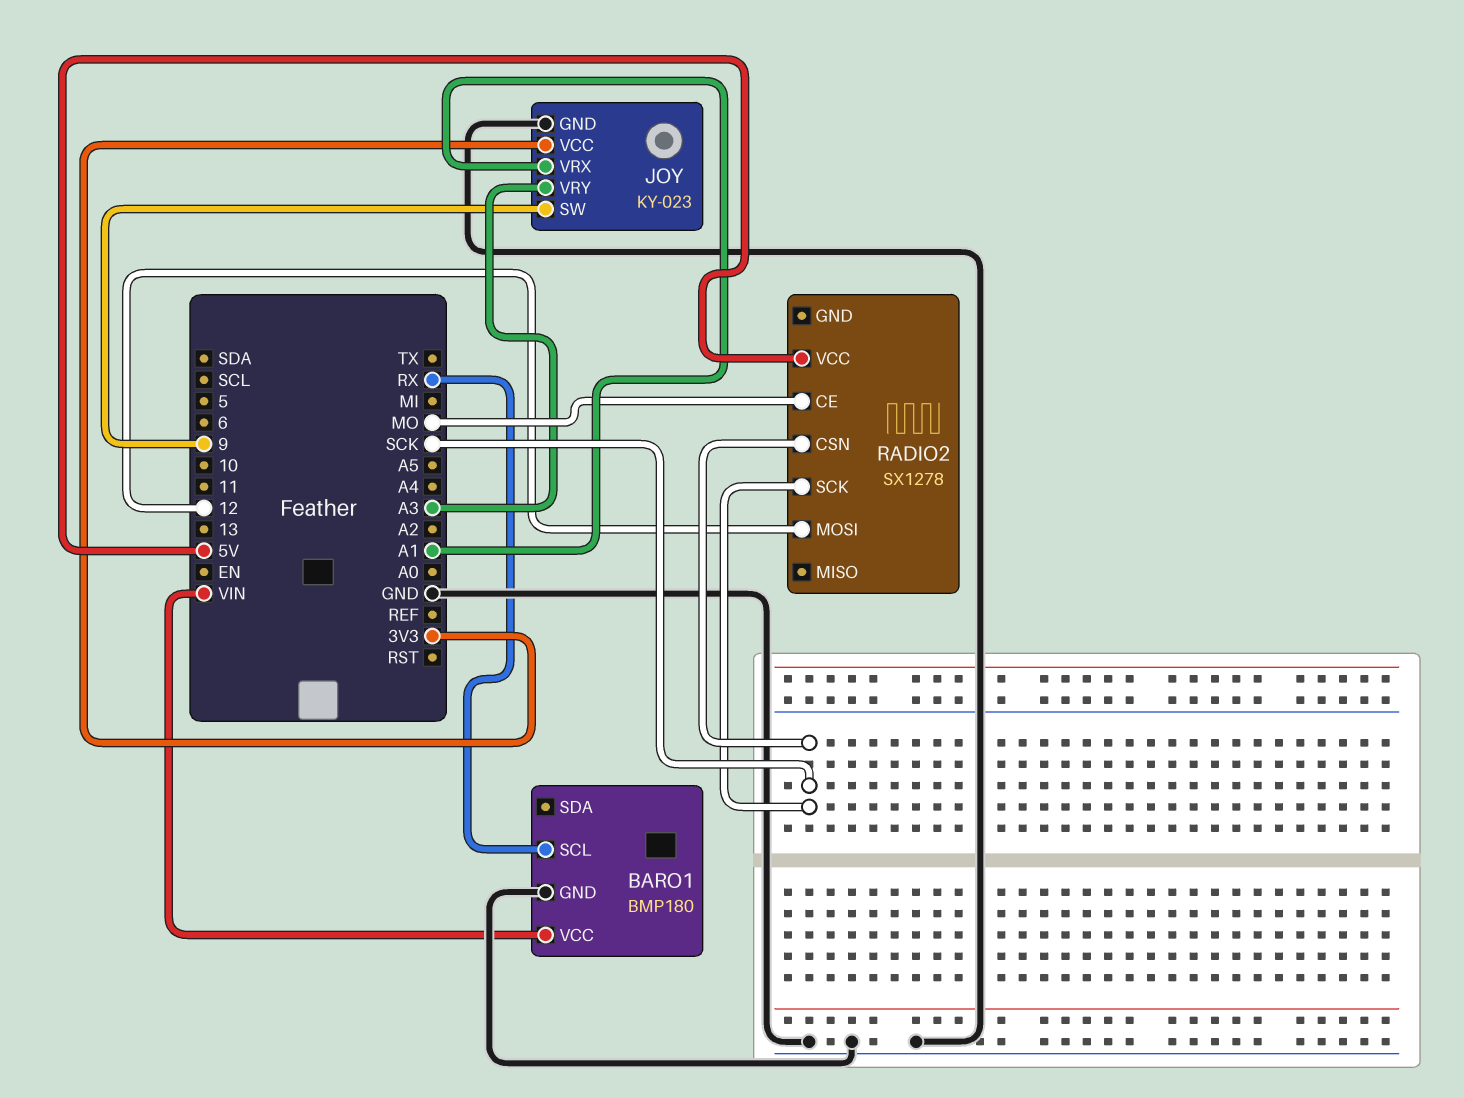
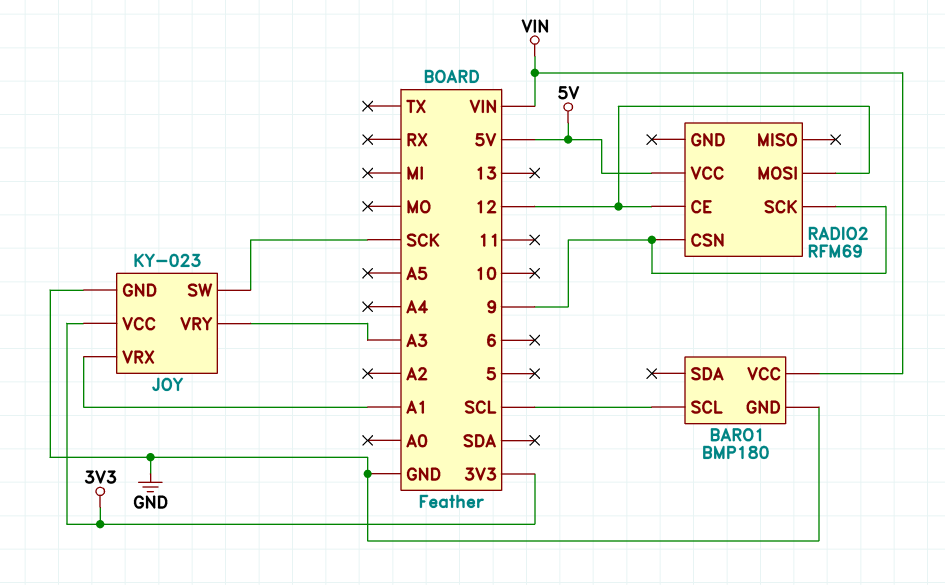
BARO1 pin SCL: RX -> SCL
JOY pin SW: 9 -> SCK
RADIO2: SX1278 -> RFM69
RADIO2 pin CE: MO -> 12
RADIO2 pin CSN: SCK -> 9
RADIO2 pin SCK: SCK -> 9

